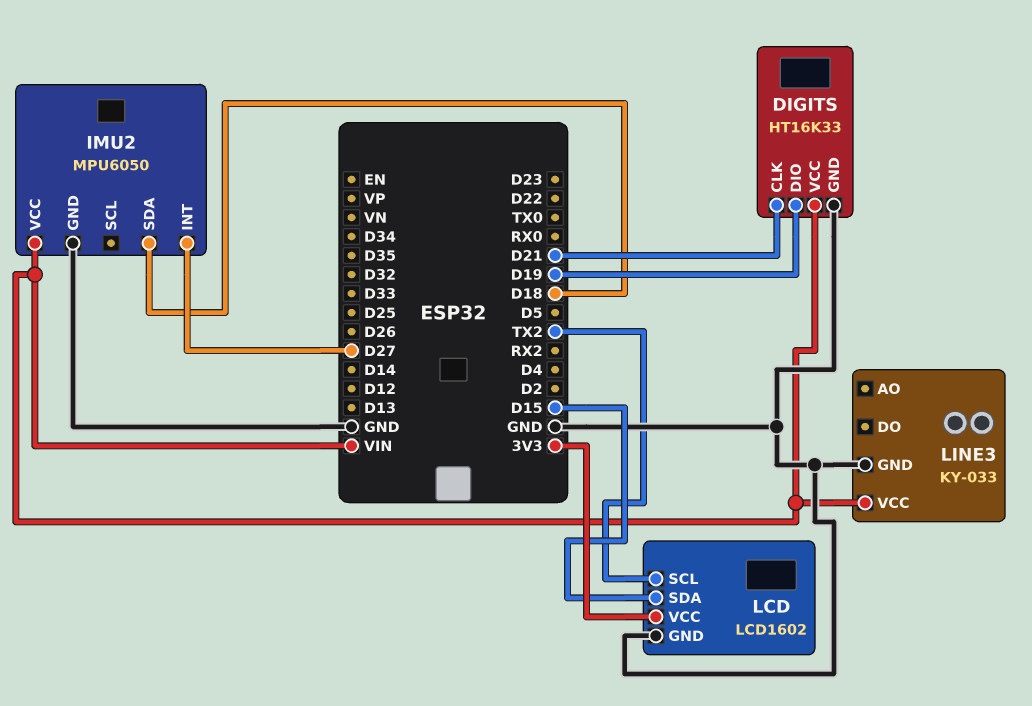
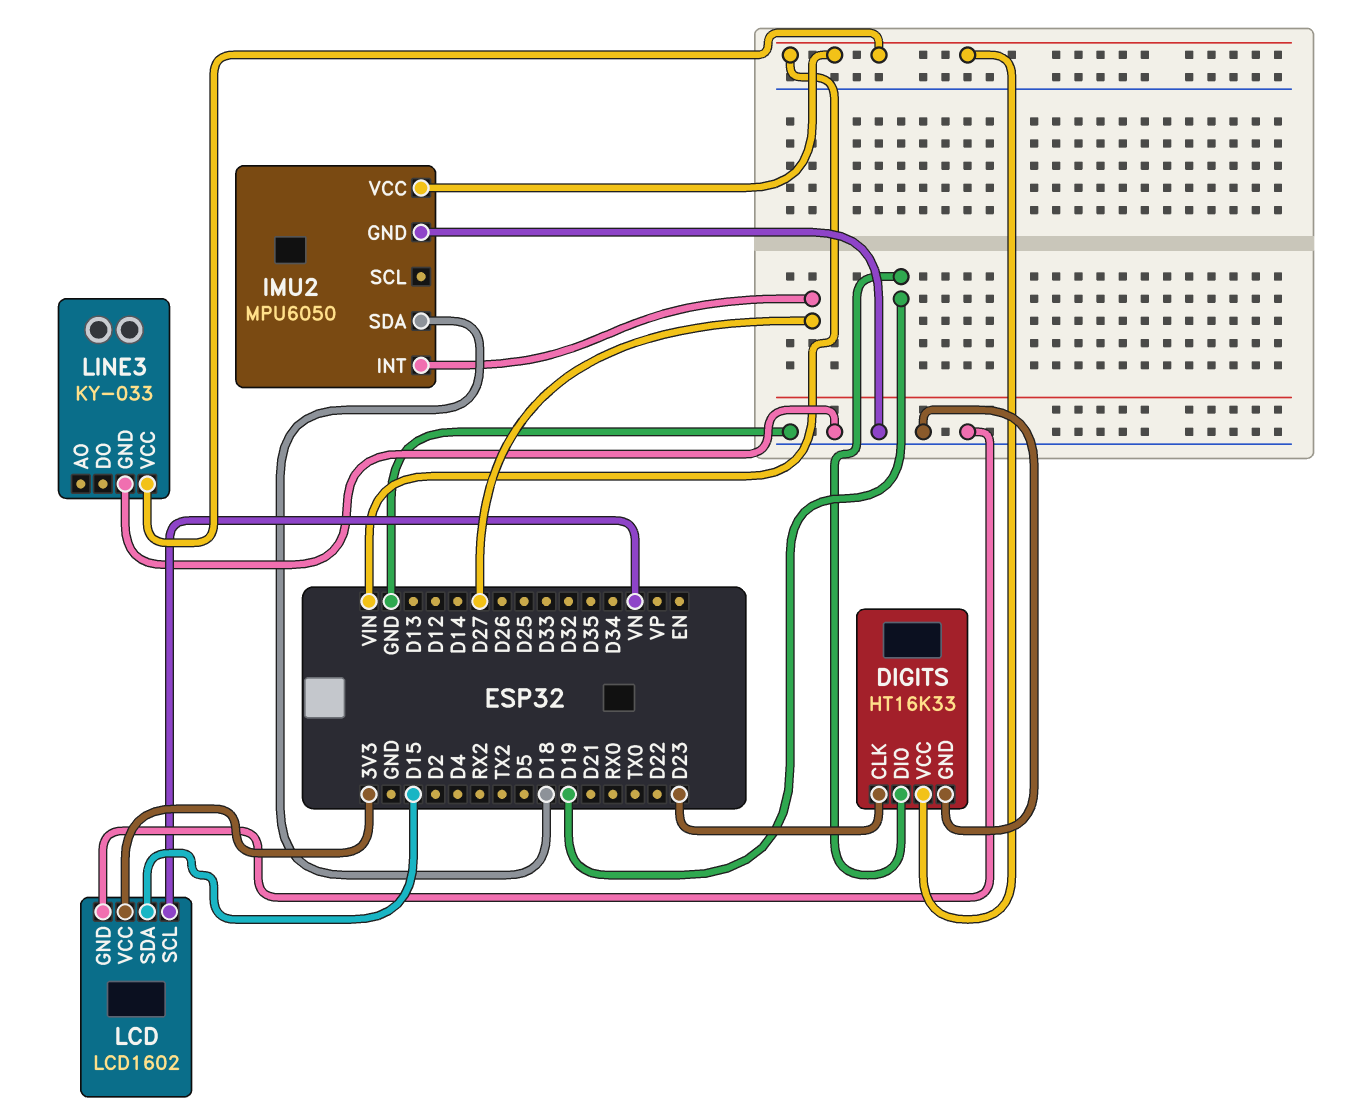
DIGITS pin CLK: D21 -> D23
LCD pin SCL: TX2 -> VN

